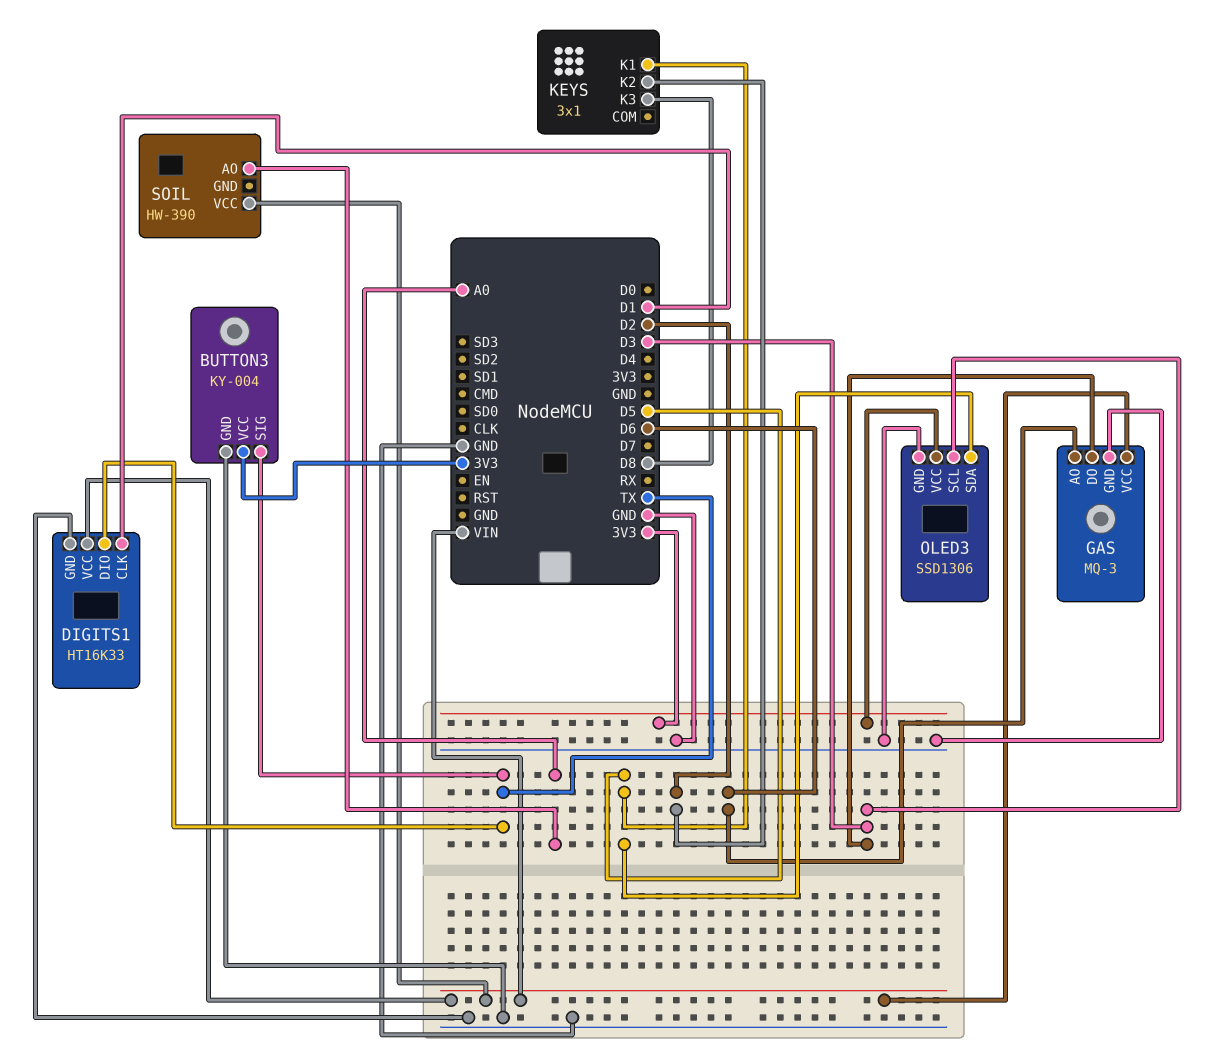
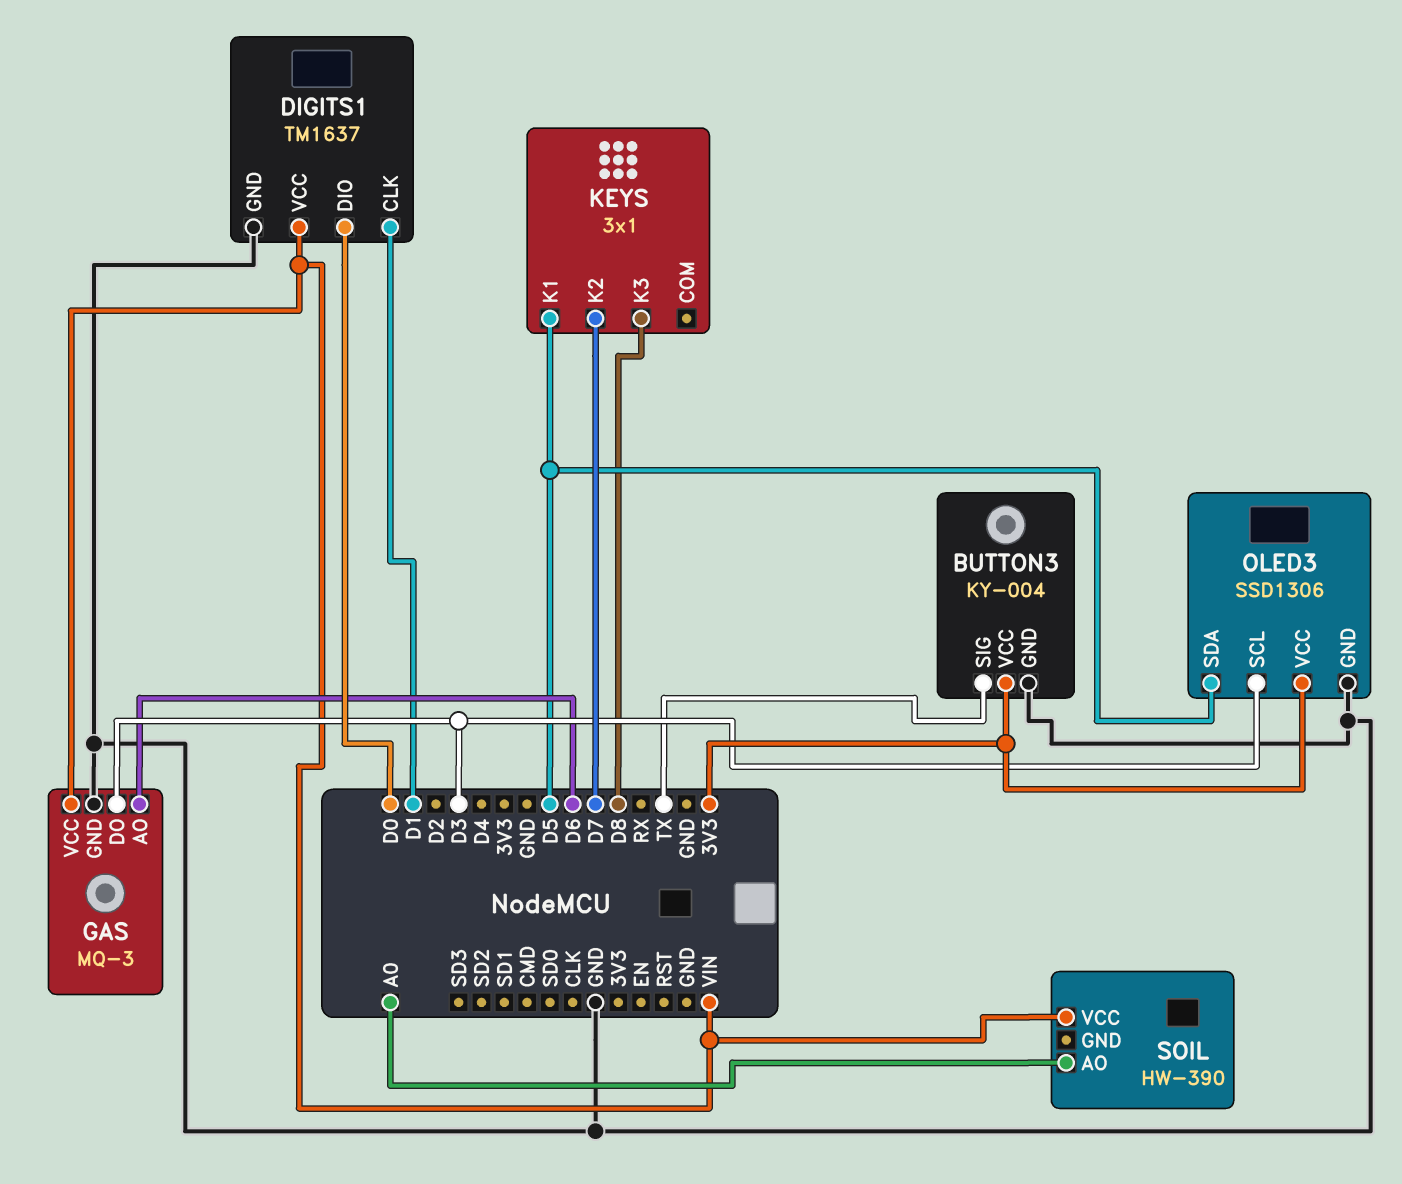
DIGITS1: HT16K33 -> TM1637
DIGITS1 pin DIO: TX -> D0
KEYS pin K2: D2 -> D7

